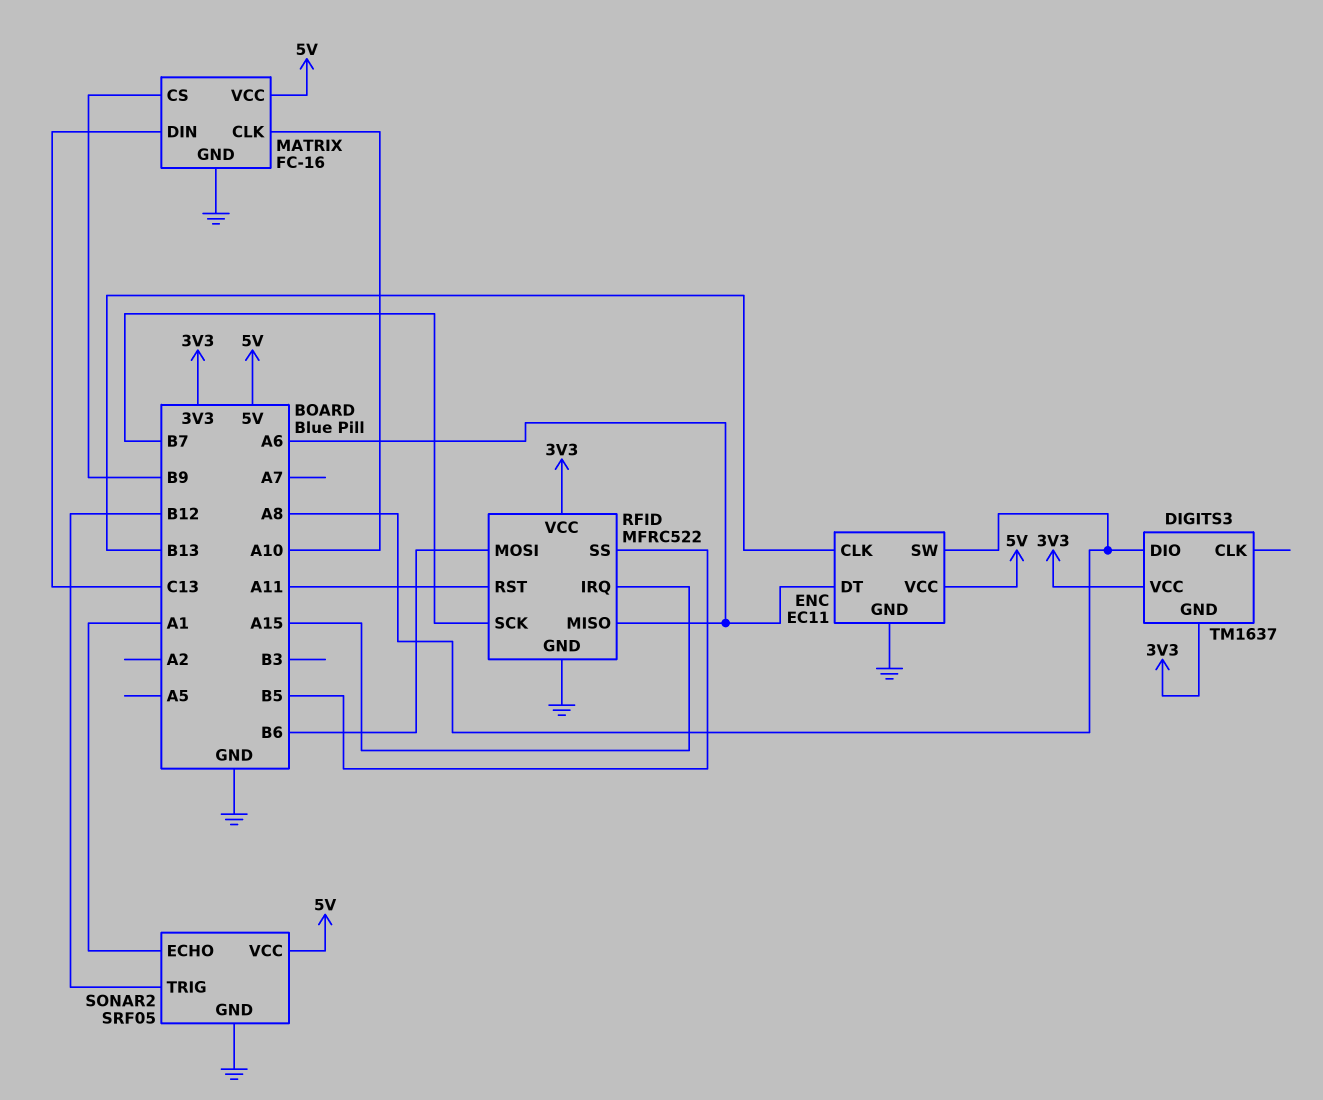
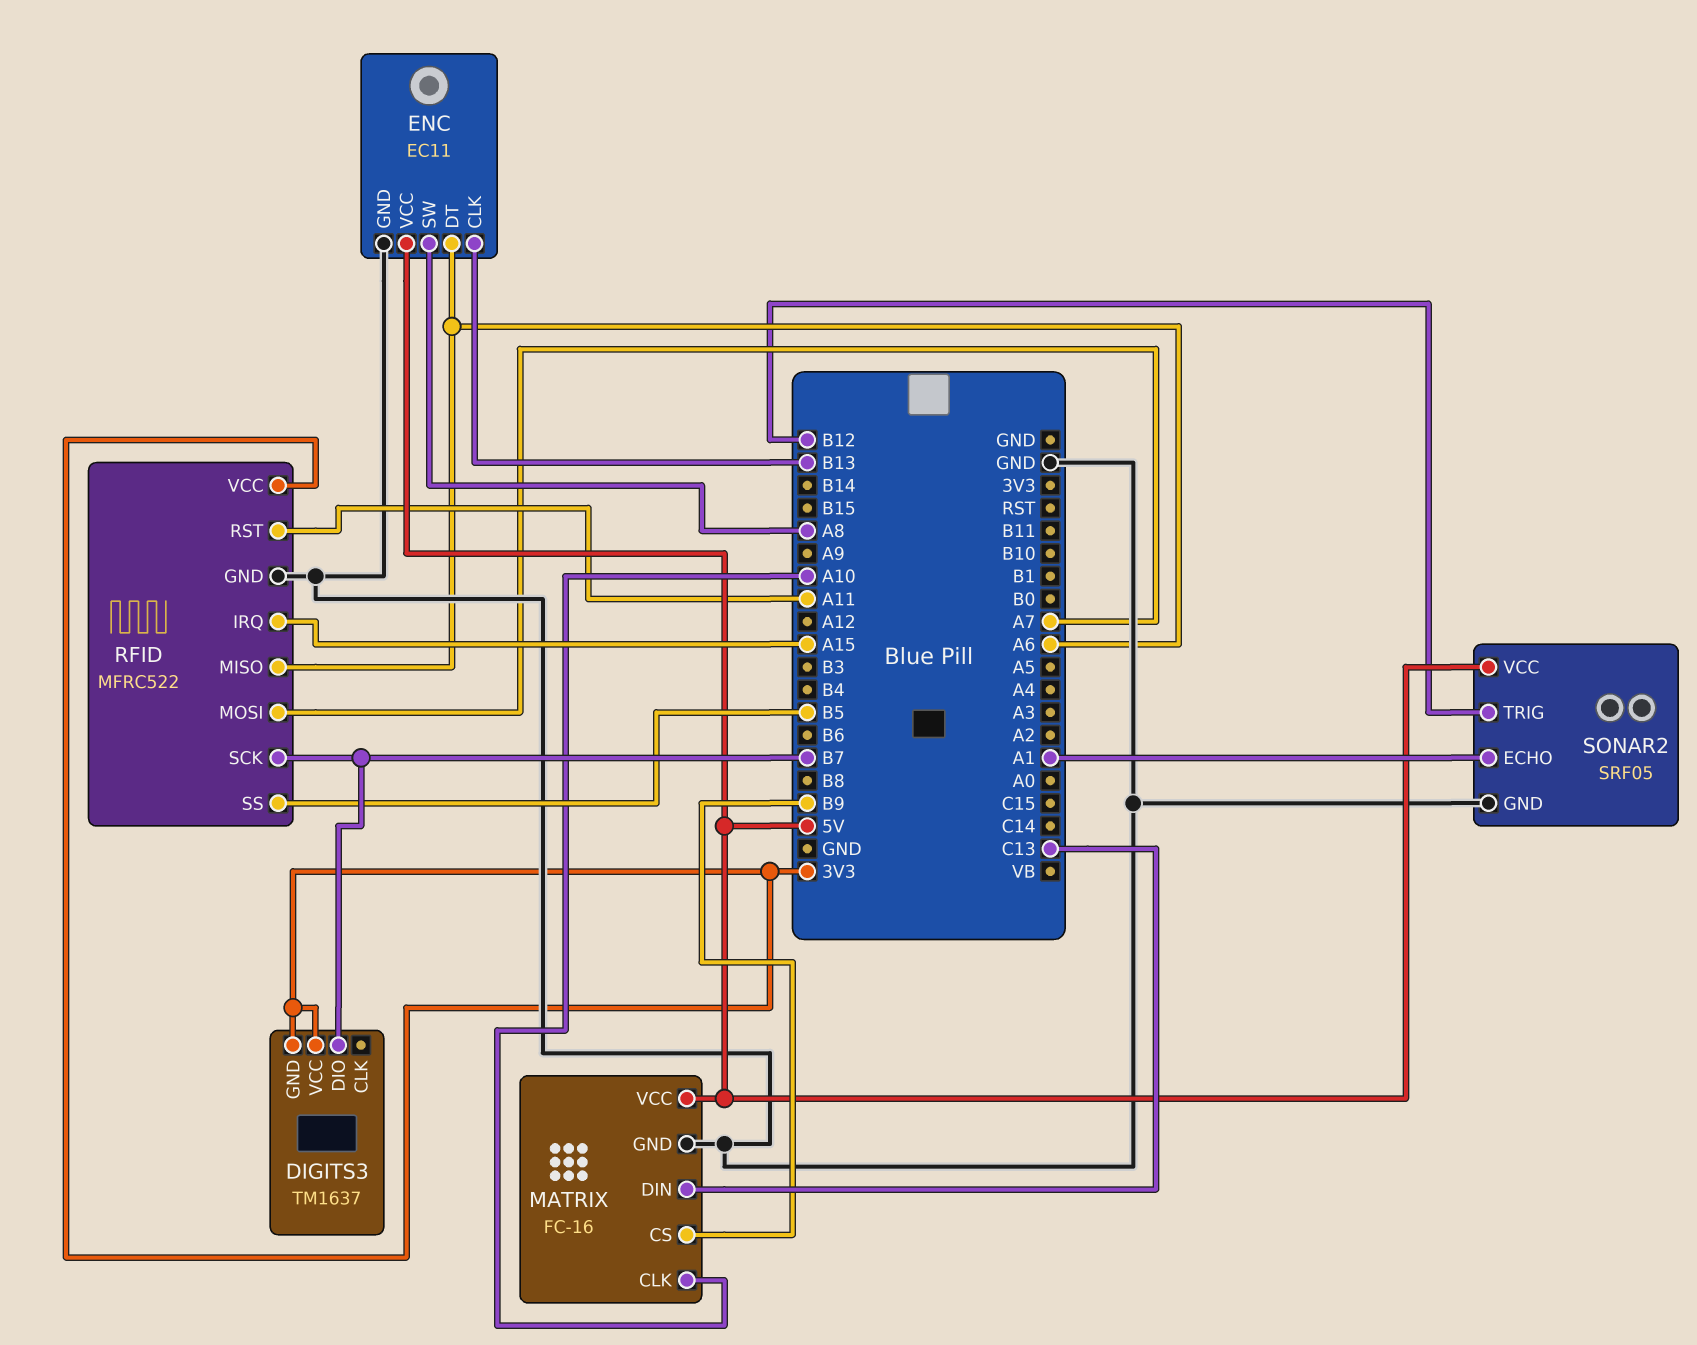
DIGITS3 pin DIO: A8 -> B7
RFID pin MOSI: B6 -> A7

